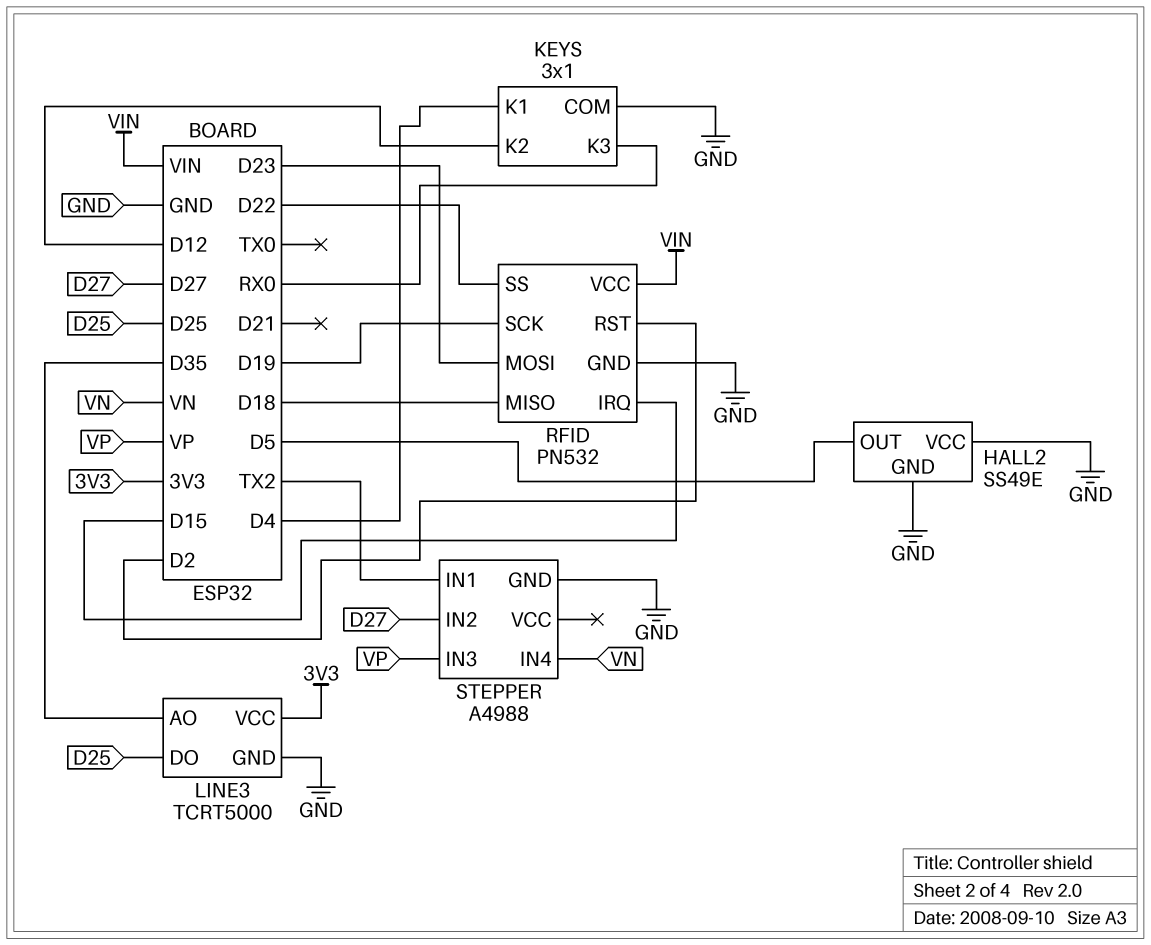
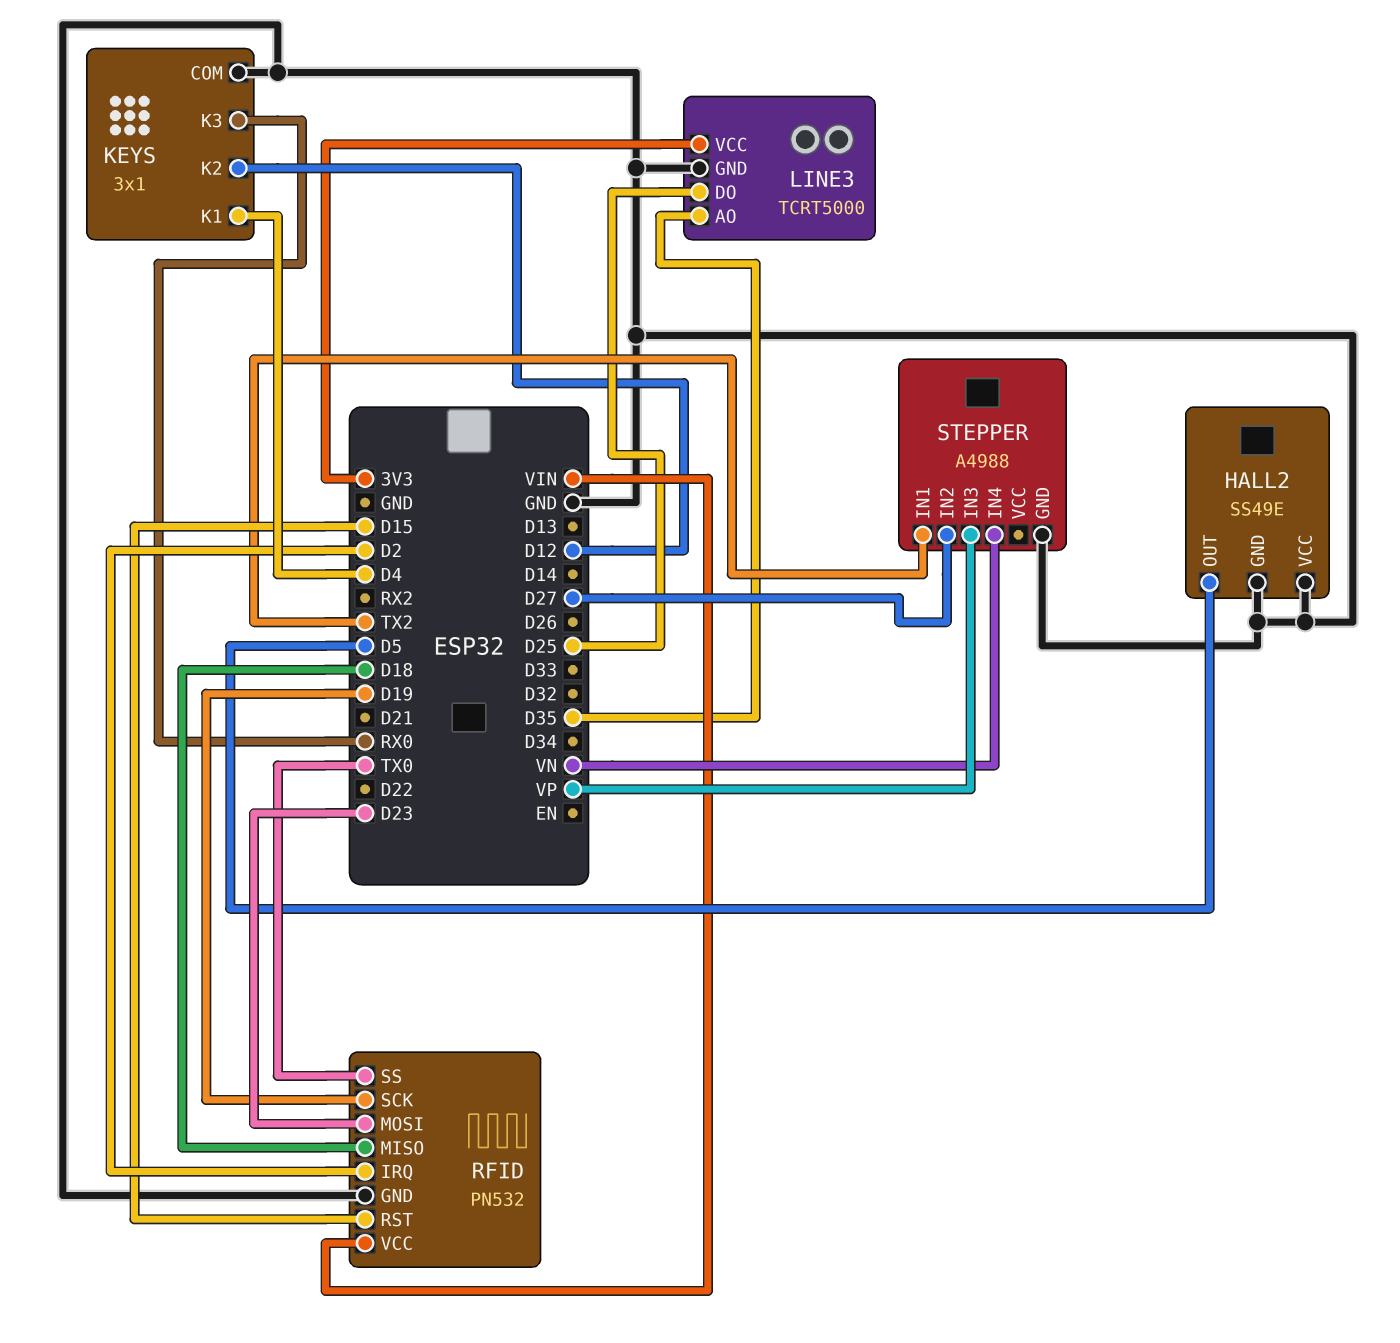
RFID pin IRQ: D15 -> D2
RFID pin RST: D2 -> D15
RFID pin SS: D22 -> TX0

